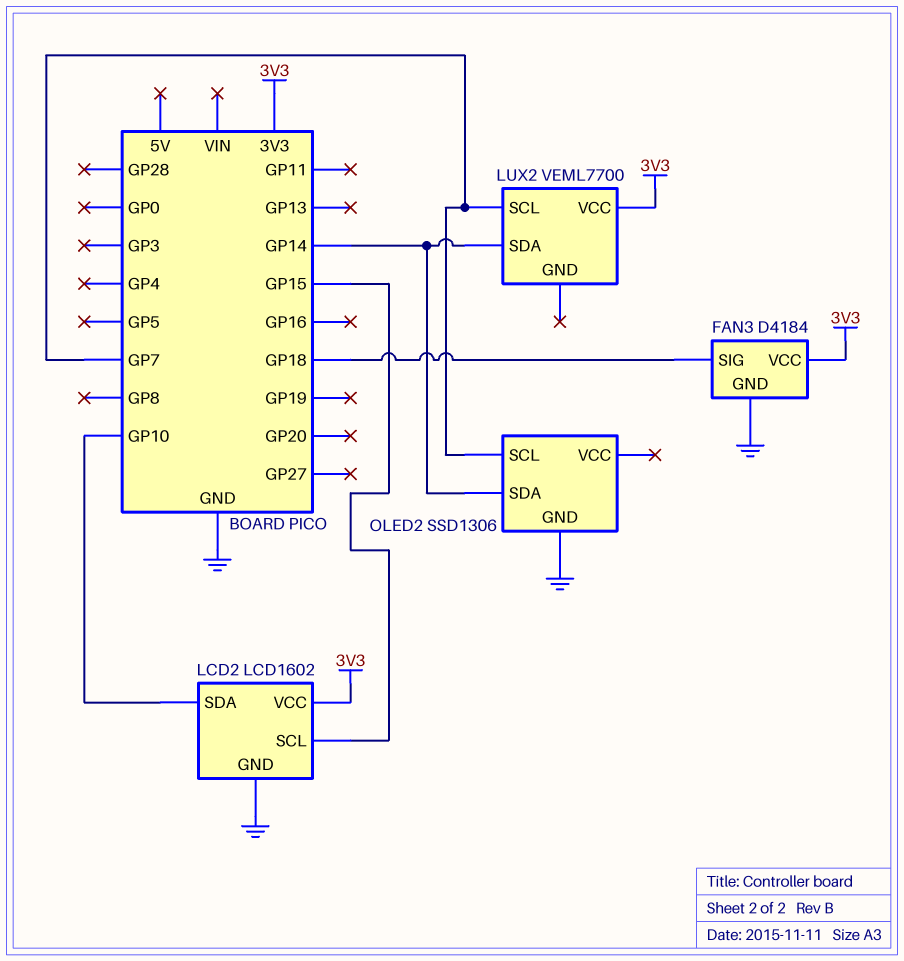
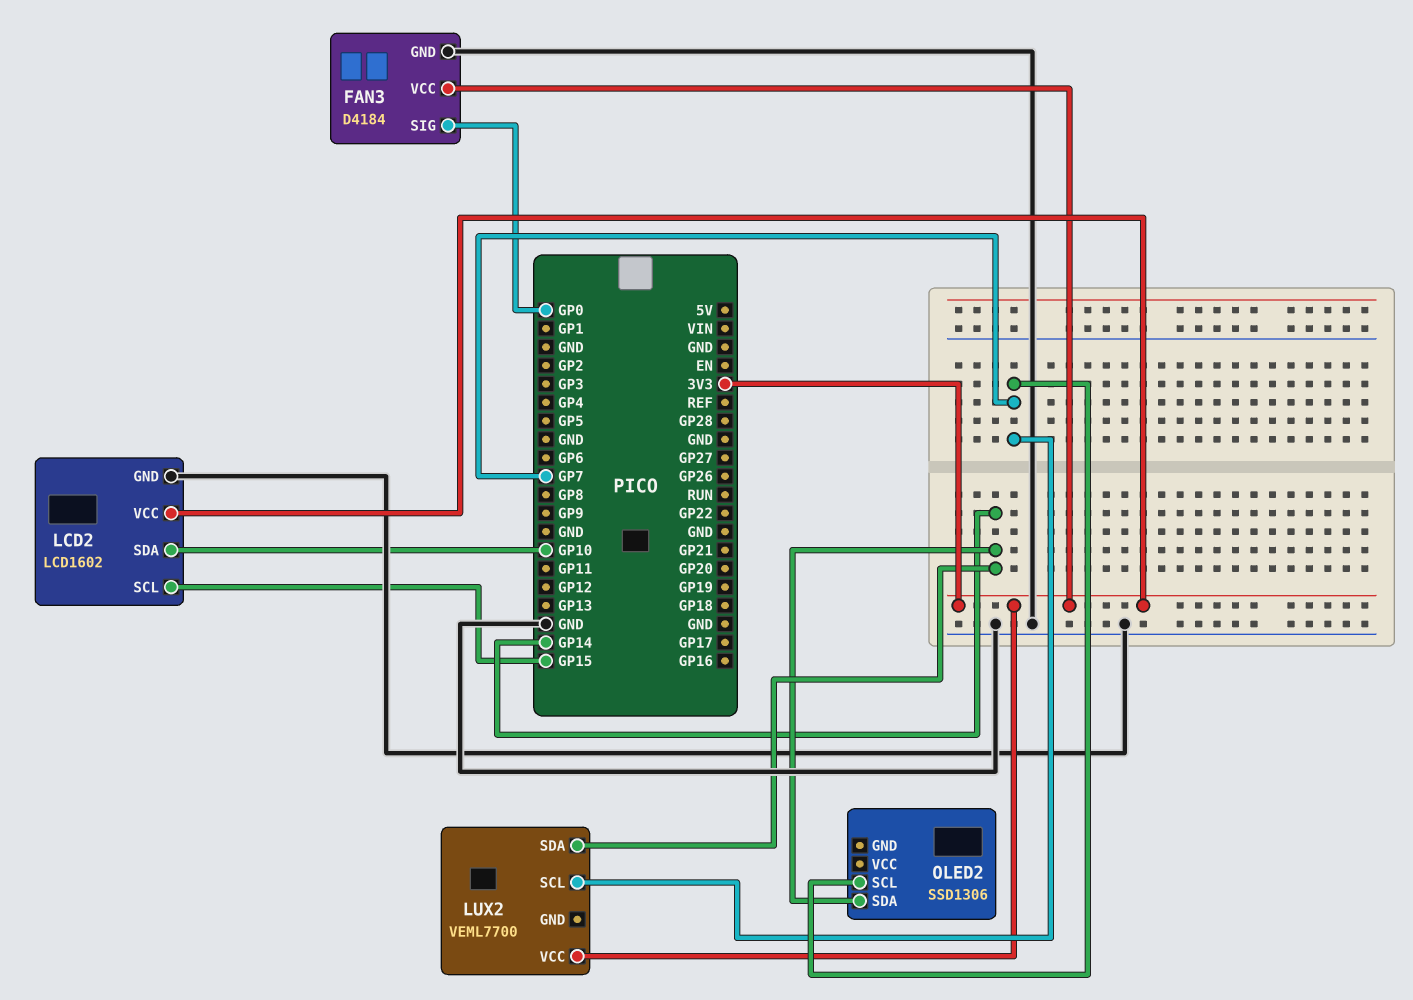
FAN3 pin SIG: GP18 -> GP0
OLED2 pin GND: GND -> none

